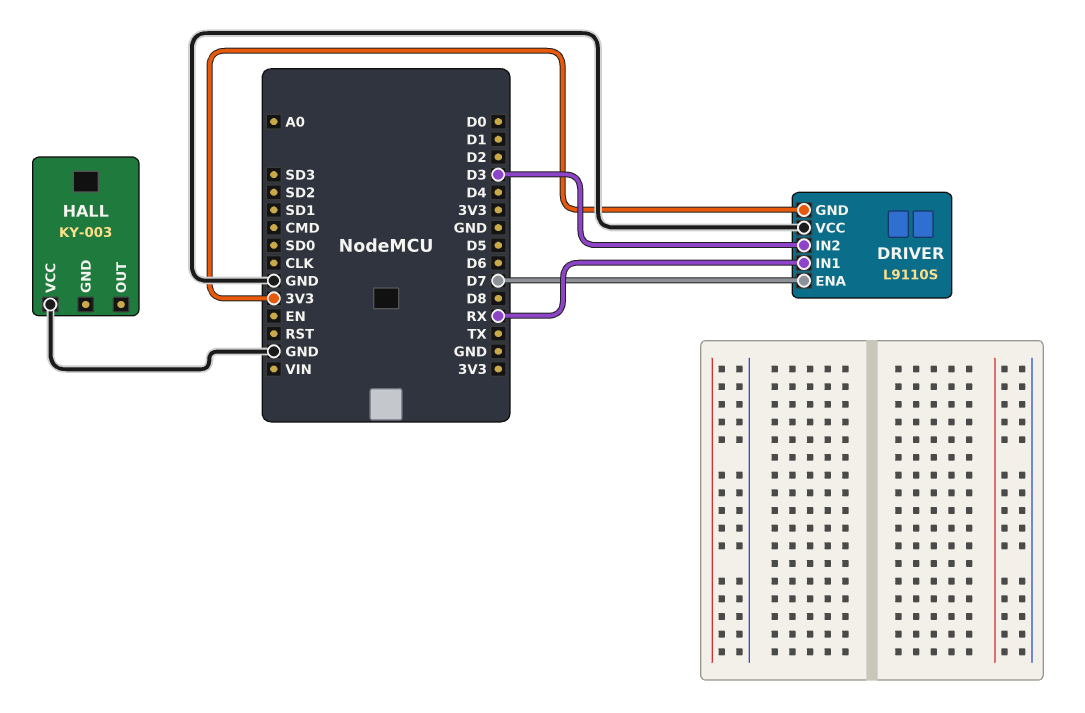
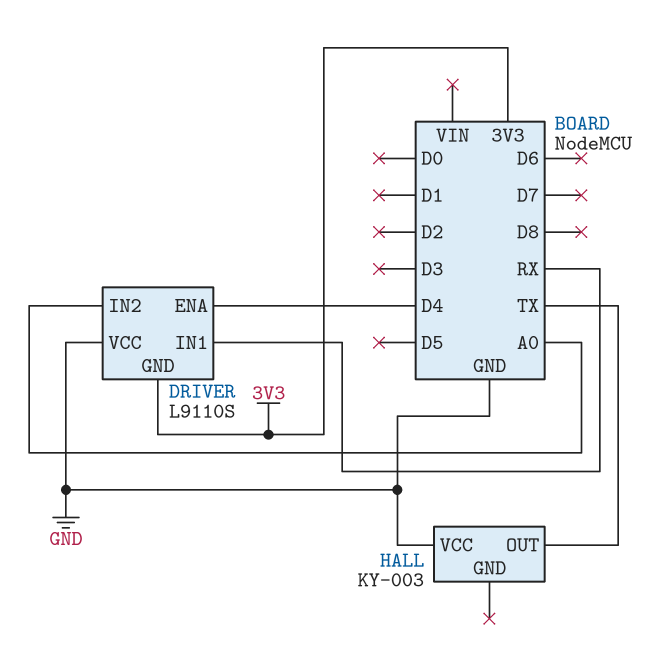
DRIVER pin ENA: D7 -> D4
DRIVER pin IN2: D3 -> A0
HALL pin OUT: none -> TX

